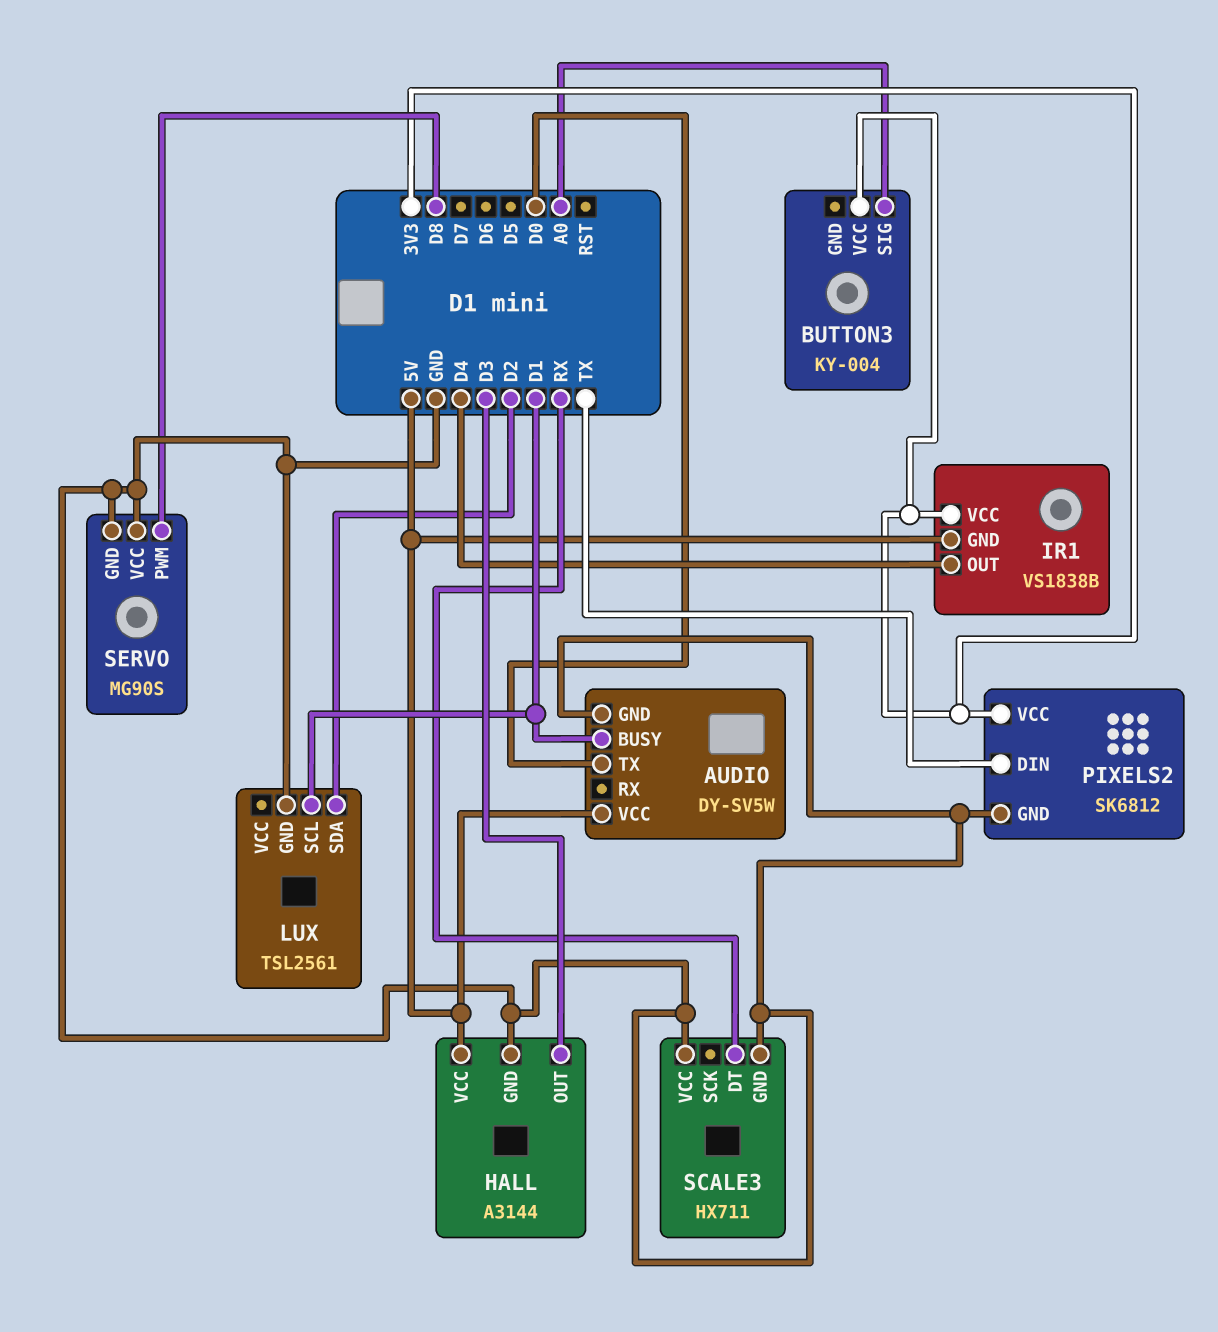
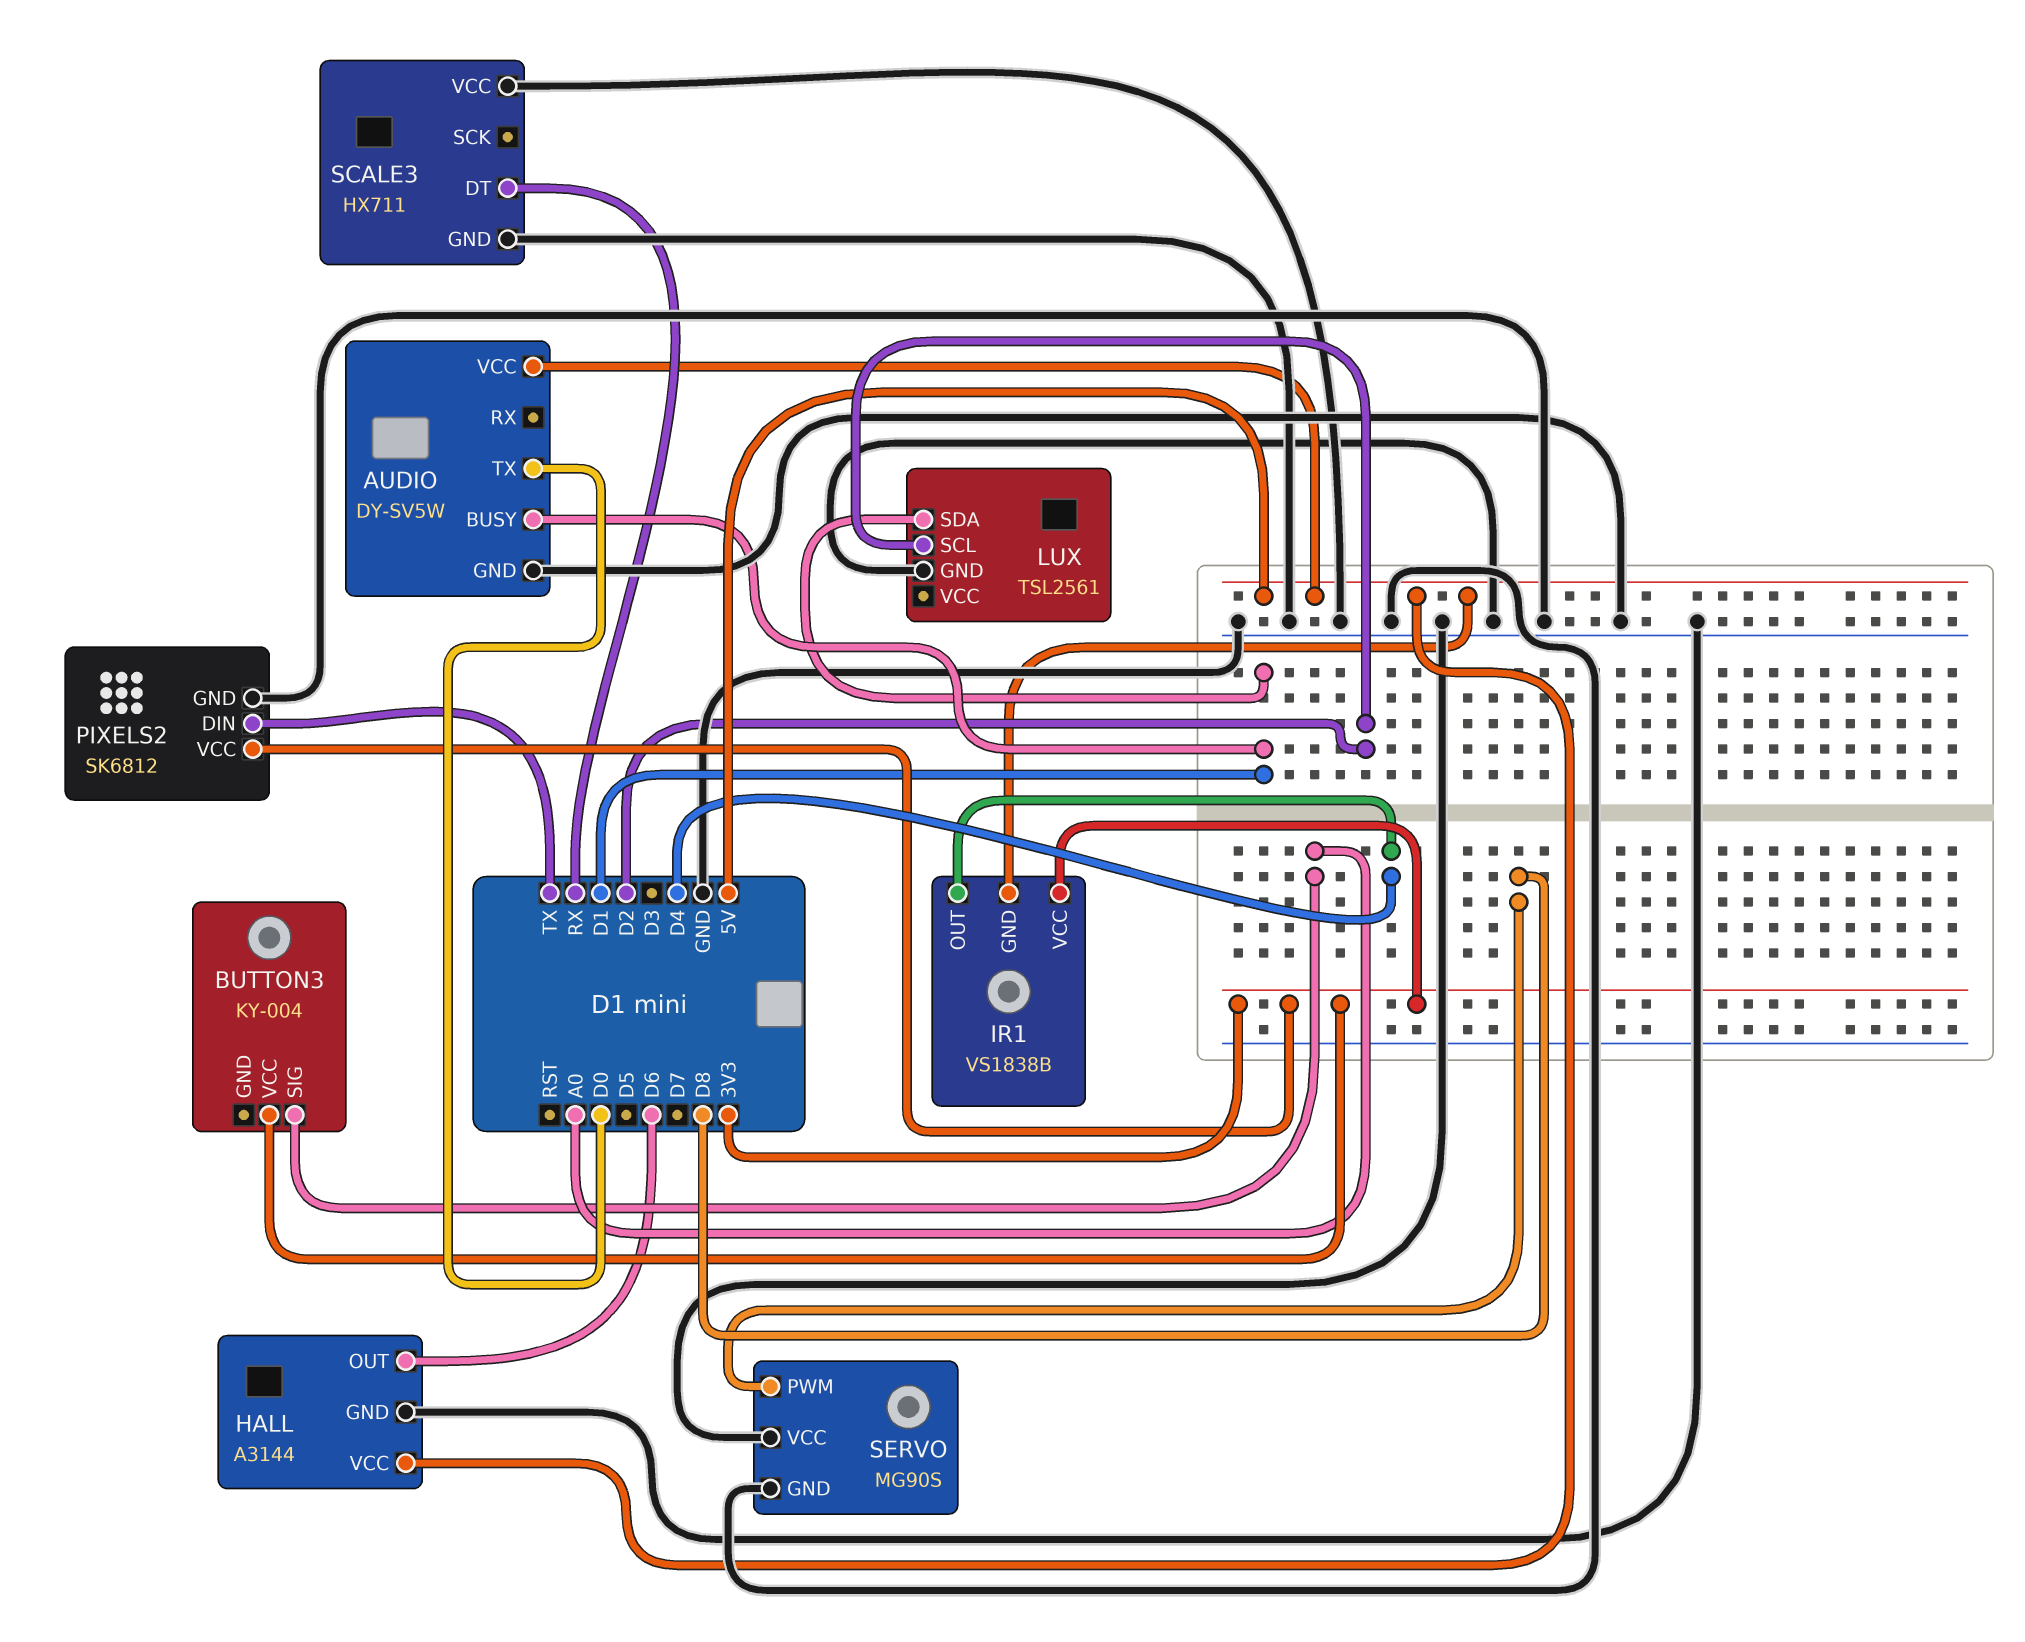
HALL pin OUT: D3 -> D6
LUX pin SCL: D1 -> D2
LUX pin SDA: D2 -> D1

